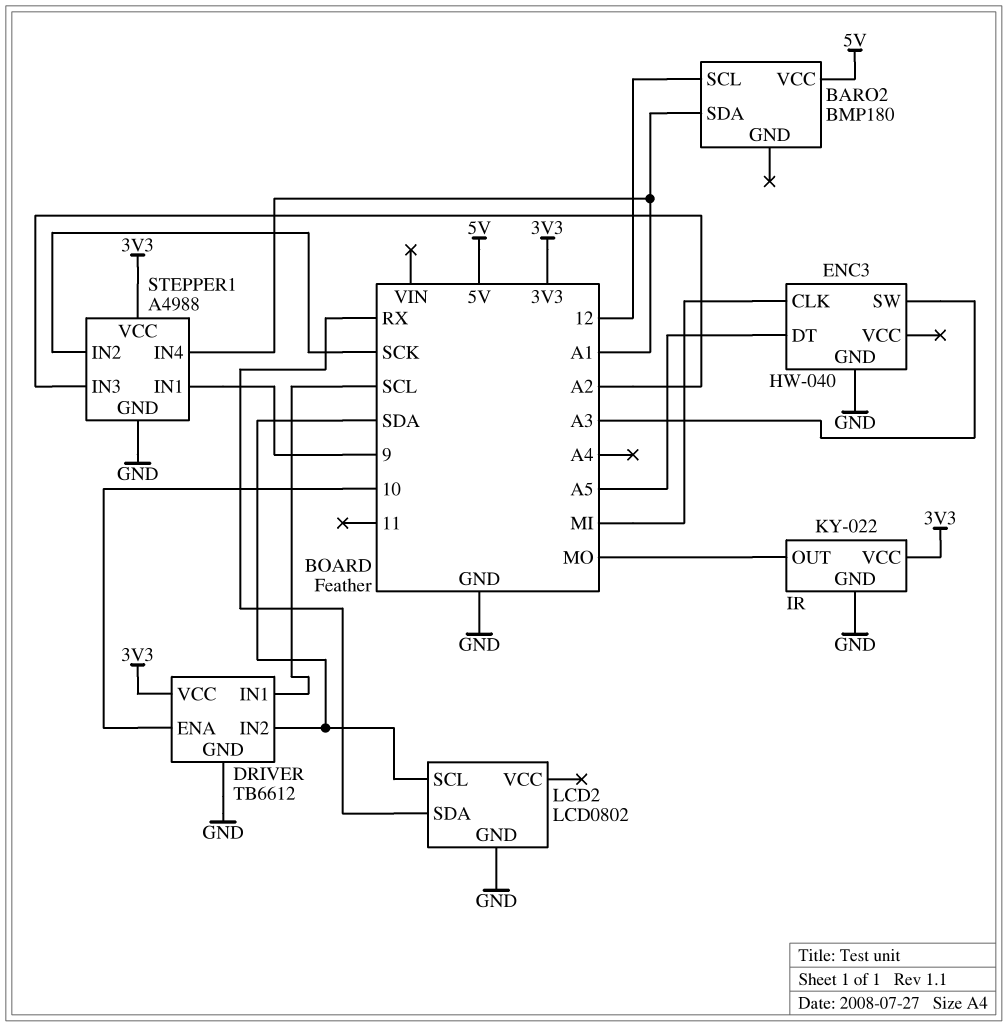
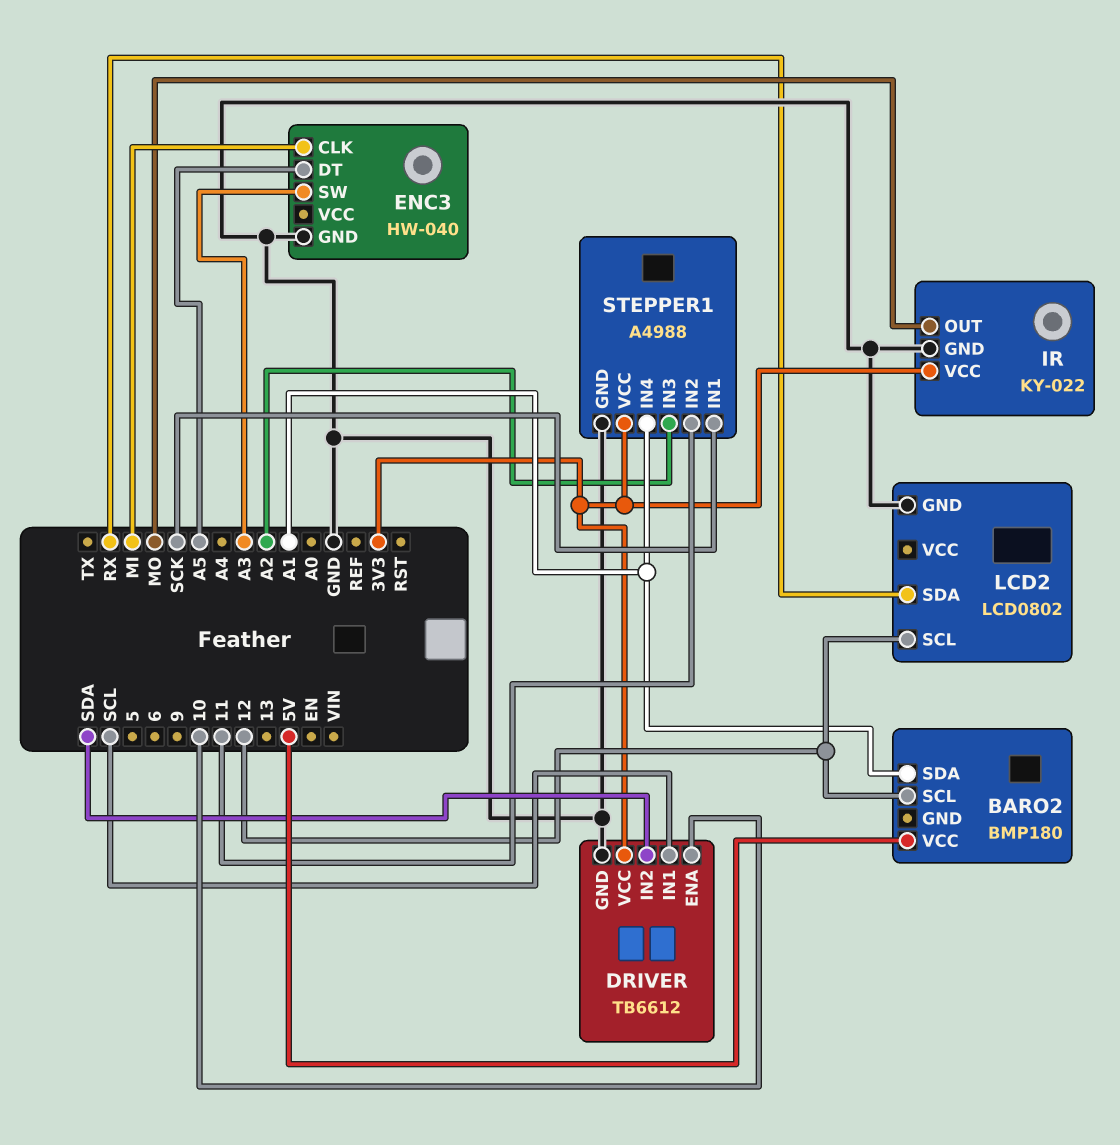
LCD2 pin SCL: SDA -> 12
STEPPER1 pin IN1: 9 -> SCK
STEPPER1 pin IN2: SCK -> 11

